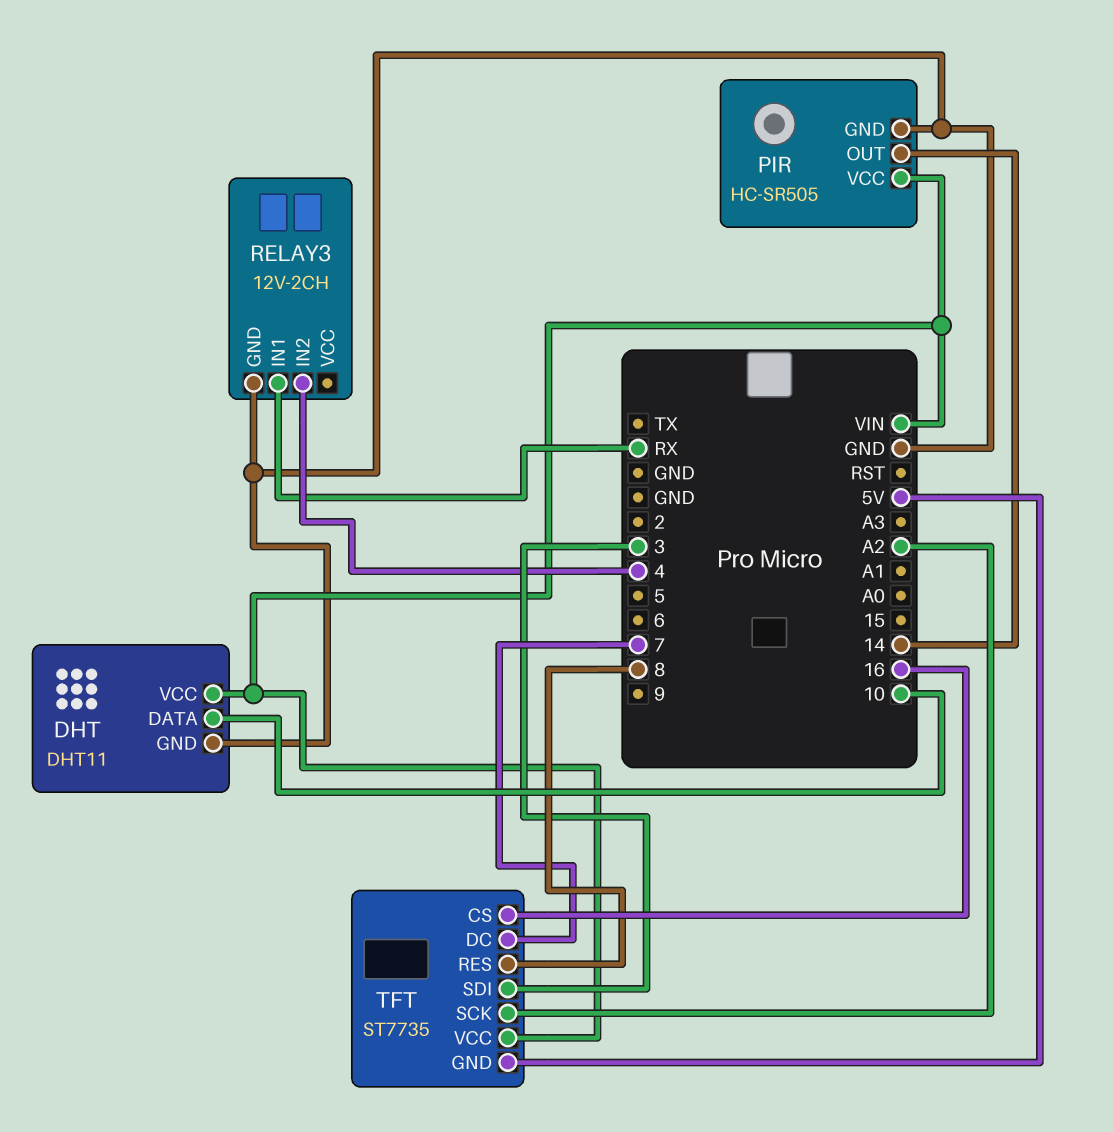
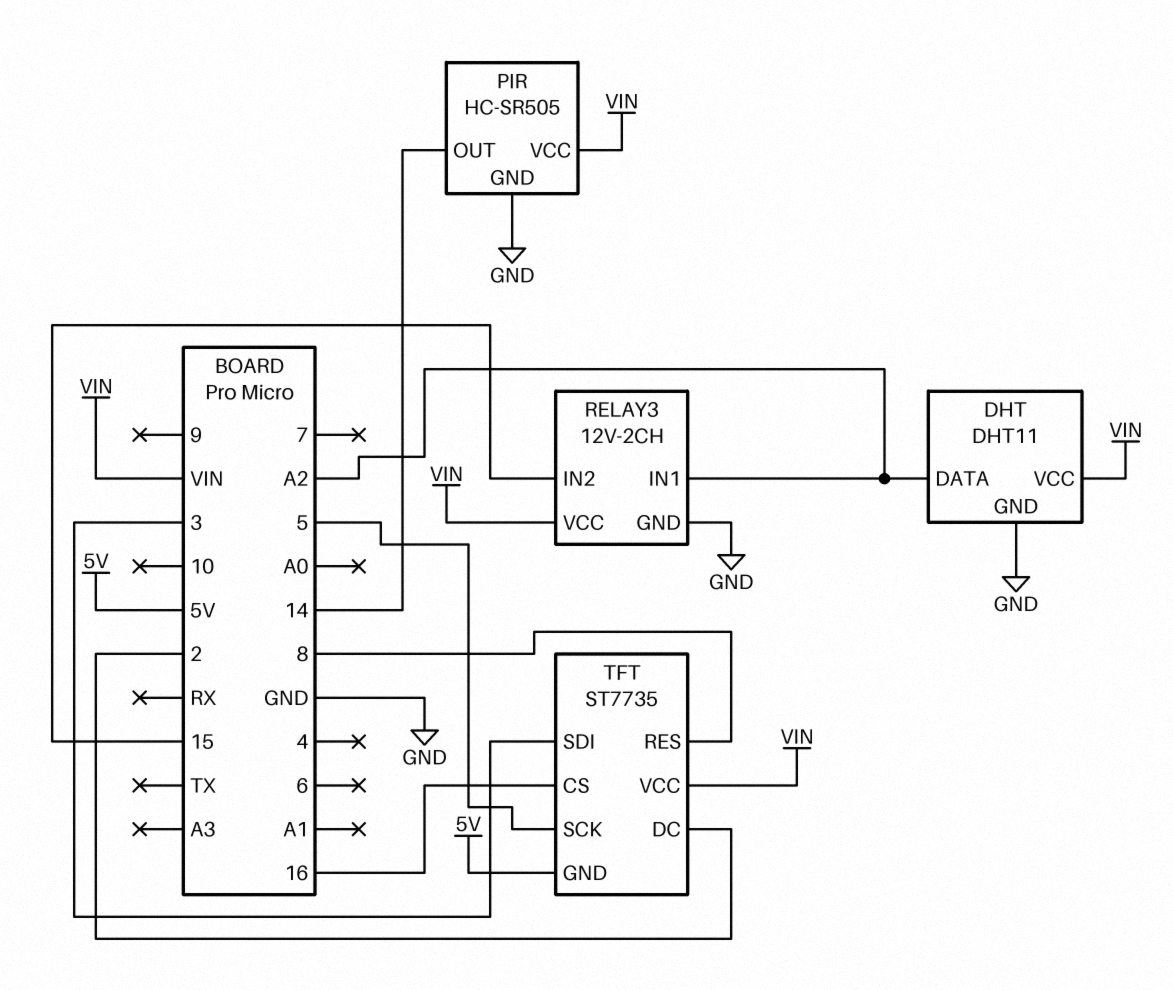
DHT pin DATA: 10 -> A2
RELAY3 pin IN1: RX -> A2
RELAY3 pin IN2: 4 -> 15
RELAY3 pin VCC: none -> VIN
TFT pin DC: 7 -> 2
TFT pin SCK: A2 -> 5

